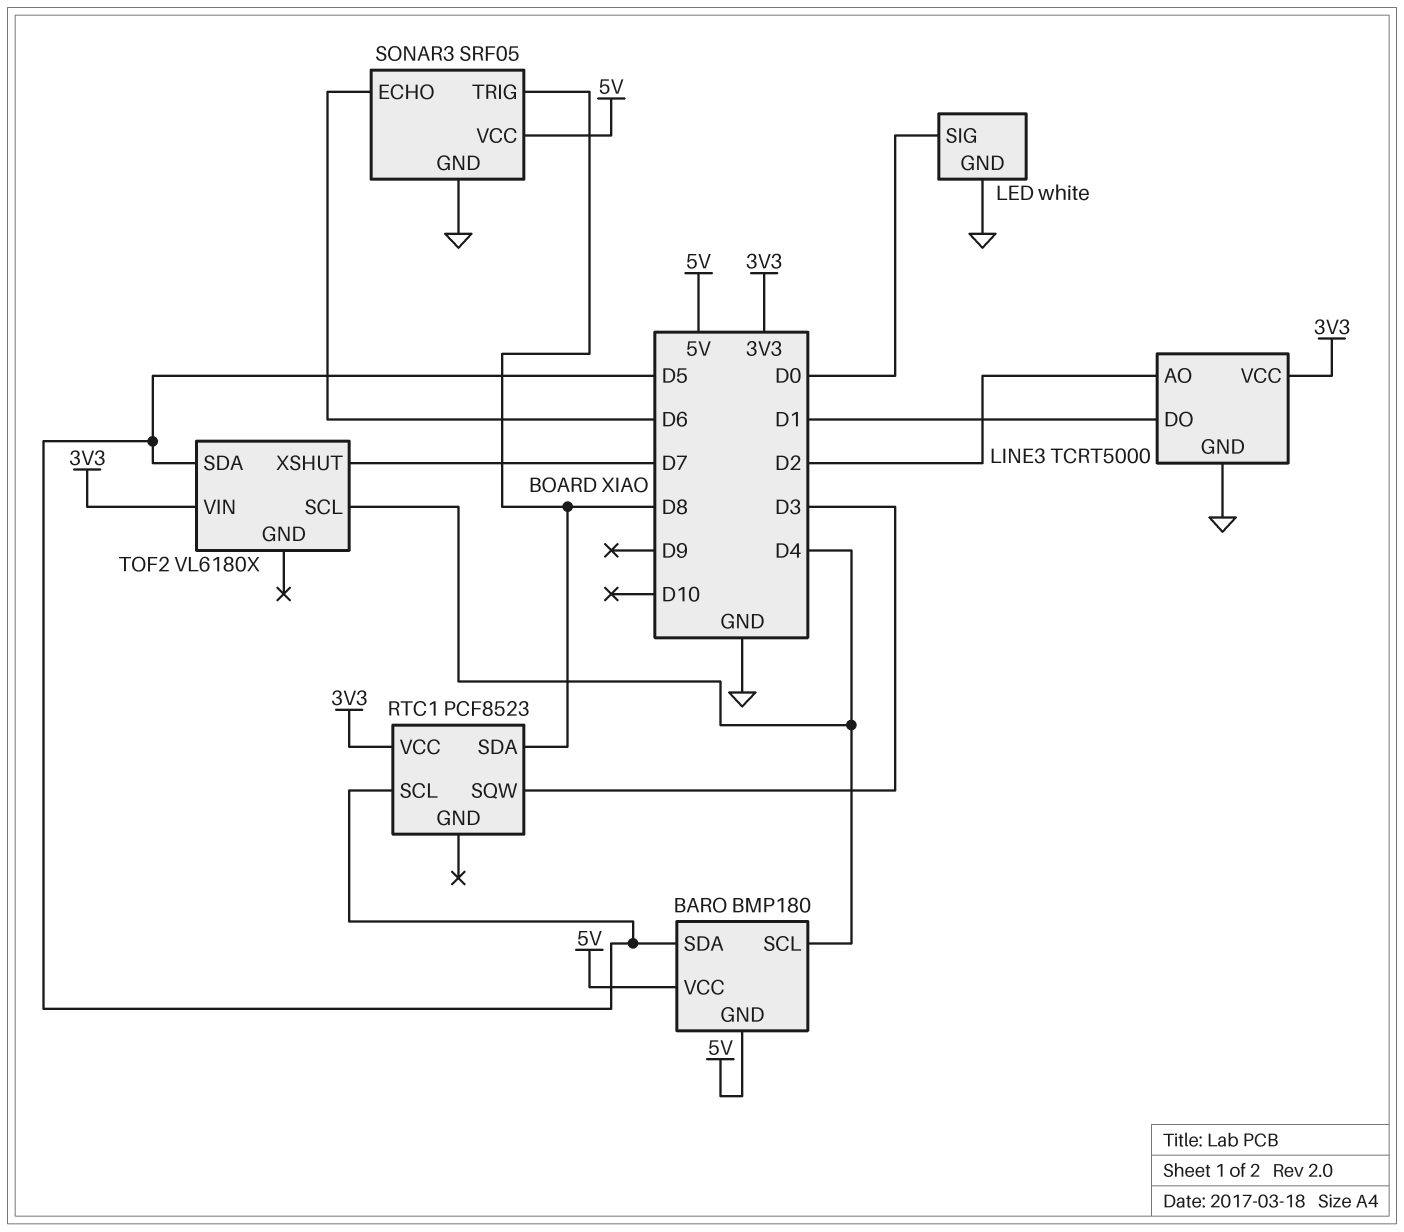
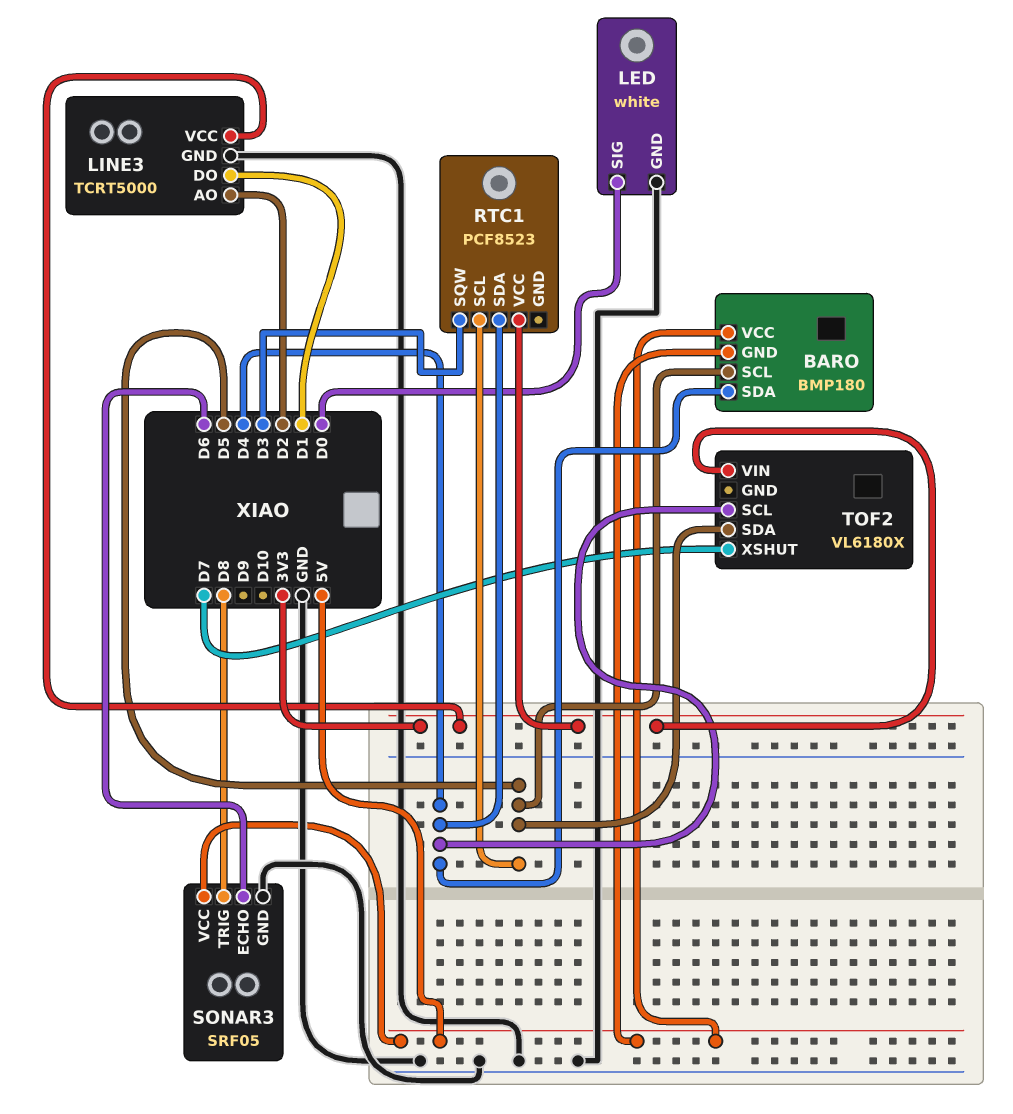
BARO pin SCL: D4 -> D5
BARO pin SDA: D5 -> D4
RTC1 pin SDA: D8 -> D4

